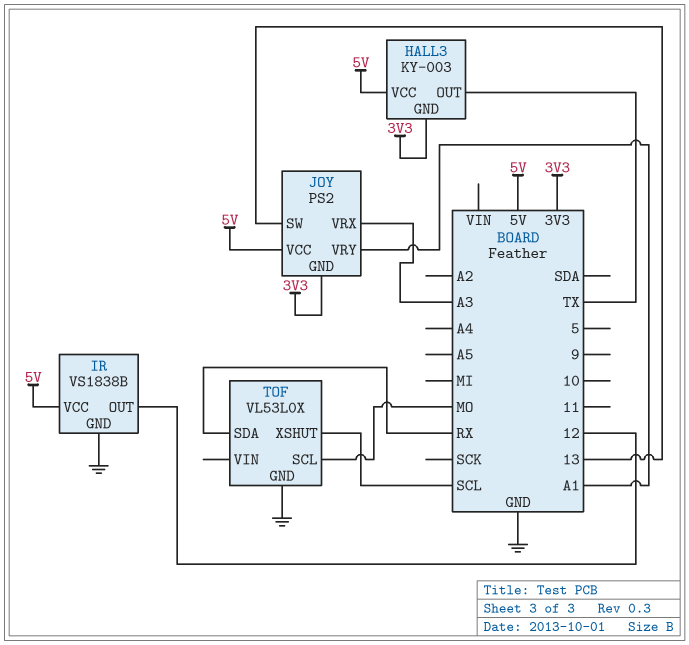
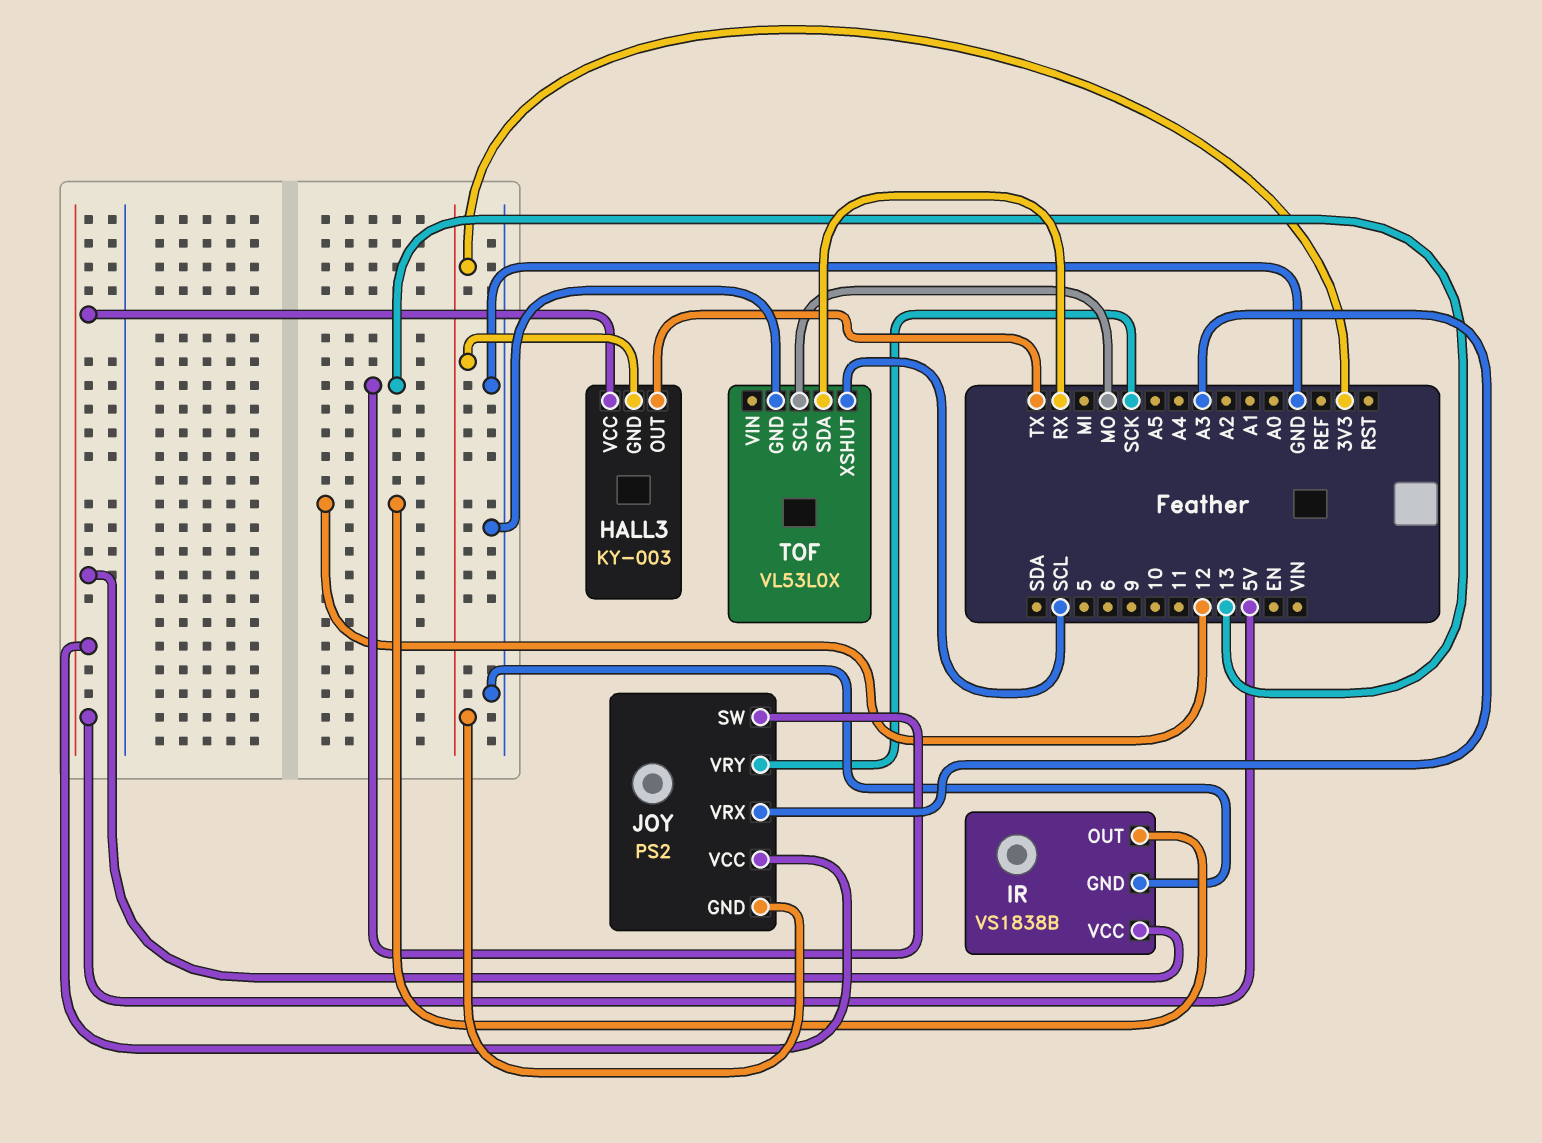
JOY pin VRY: A1 -> SCK

